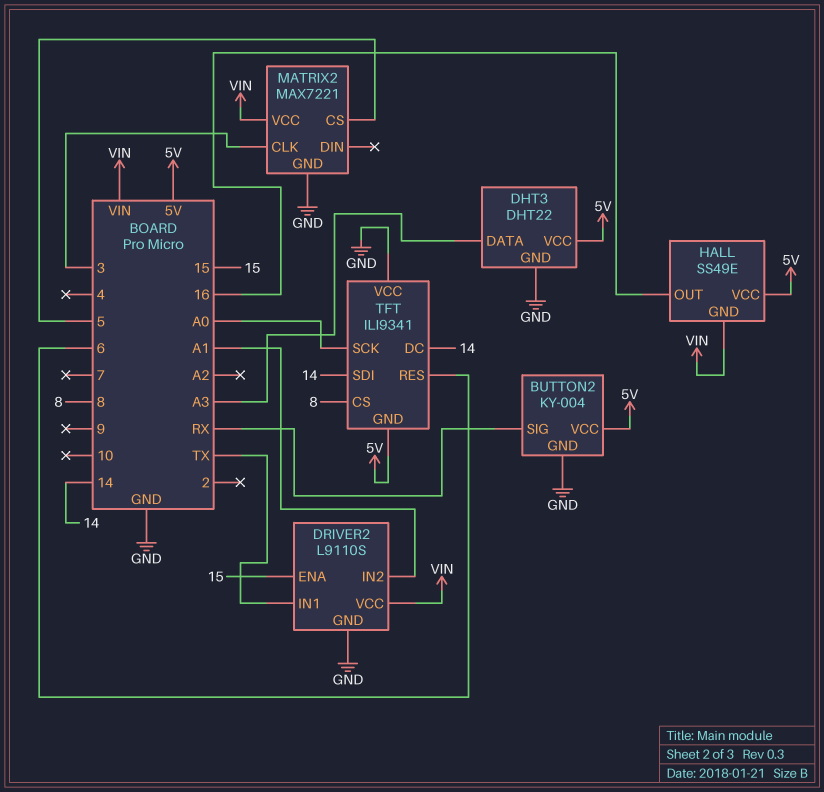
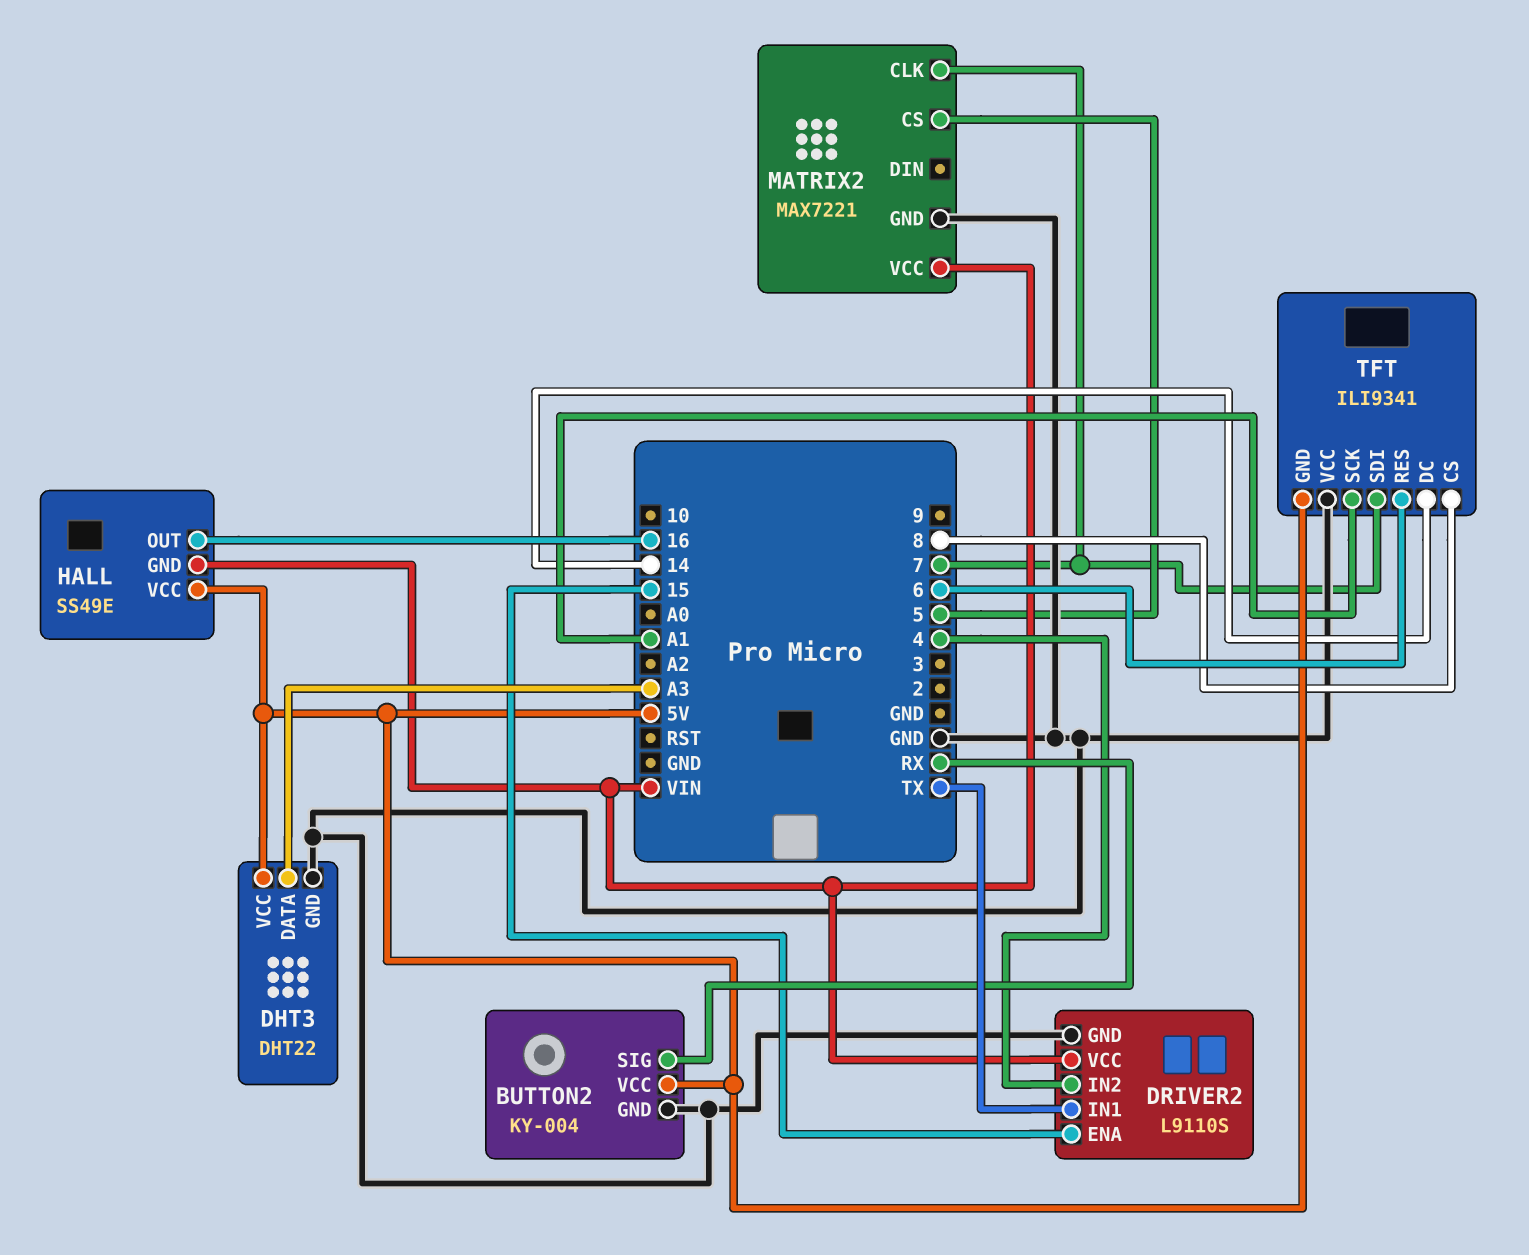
DRIVER2 pin IN2: A1 -> 4
MATRIX2 pin CLK: 3 -> 7
TFT pin SCK: A0 -> A1
TFT pin SDI: 14 -> 7

